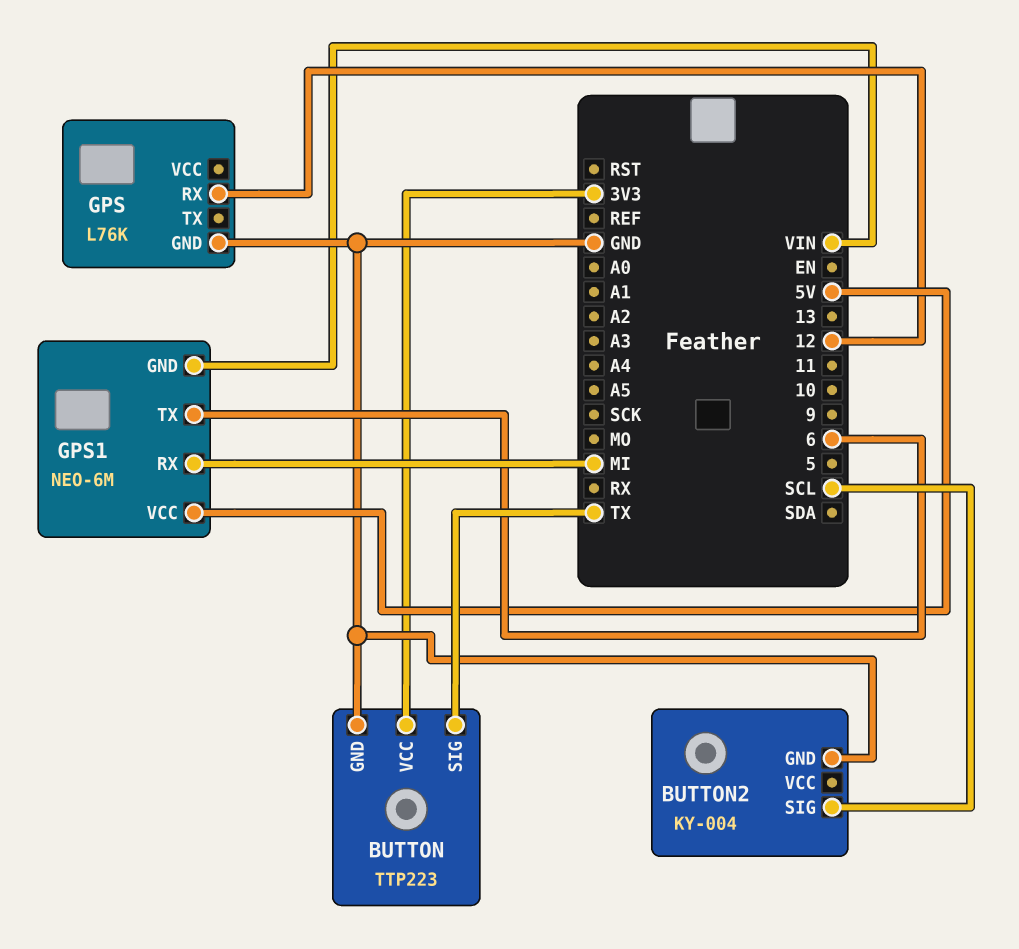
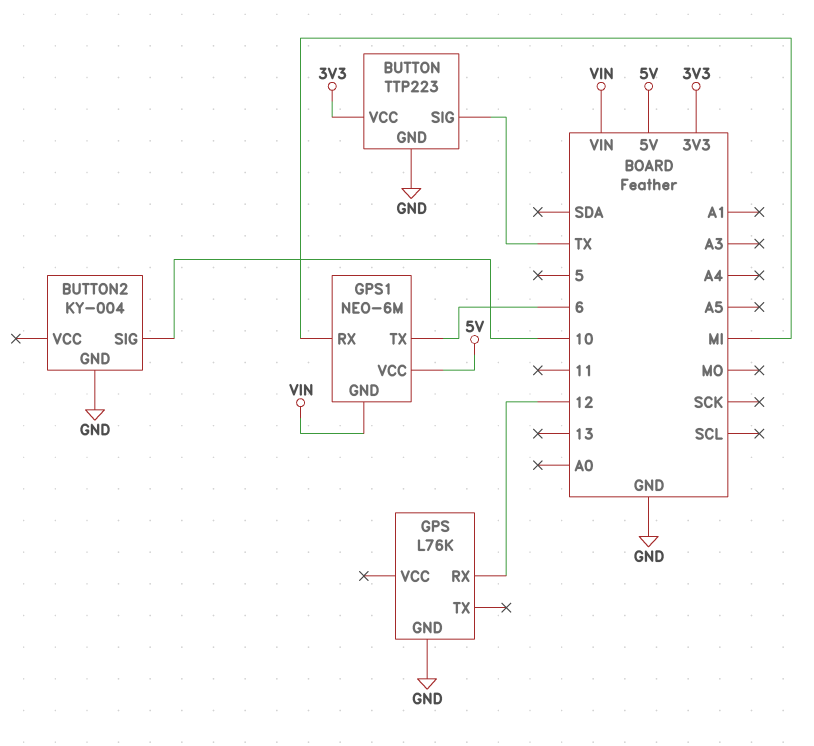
BUTTON2 pin SIG: SCL -> 10

